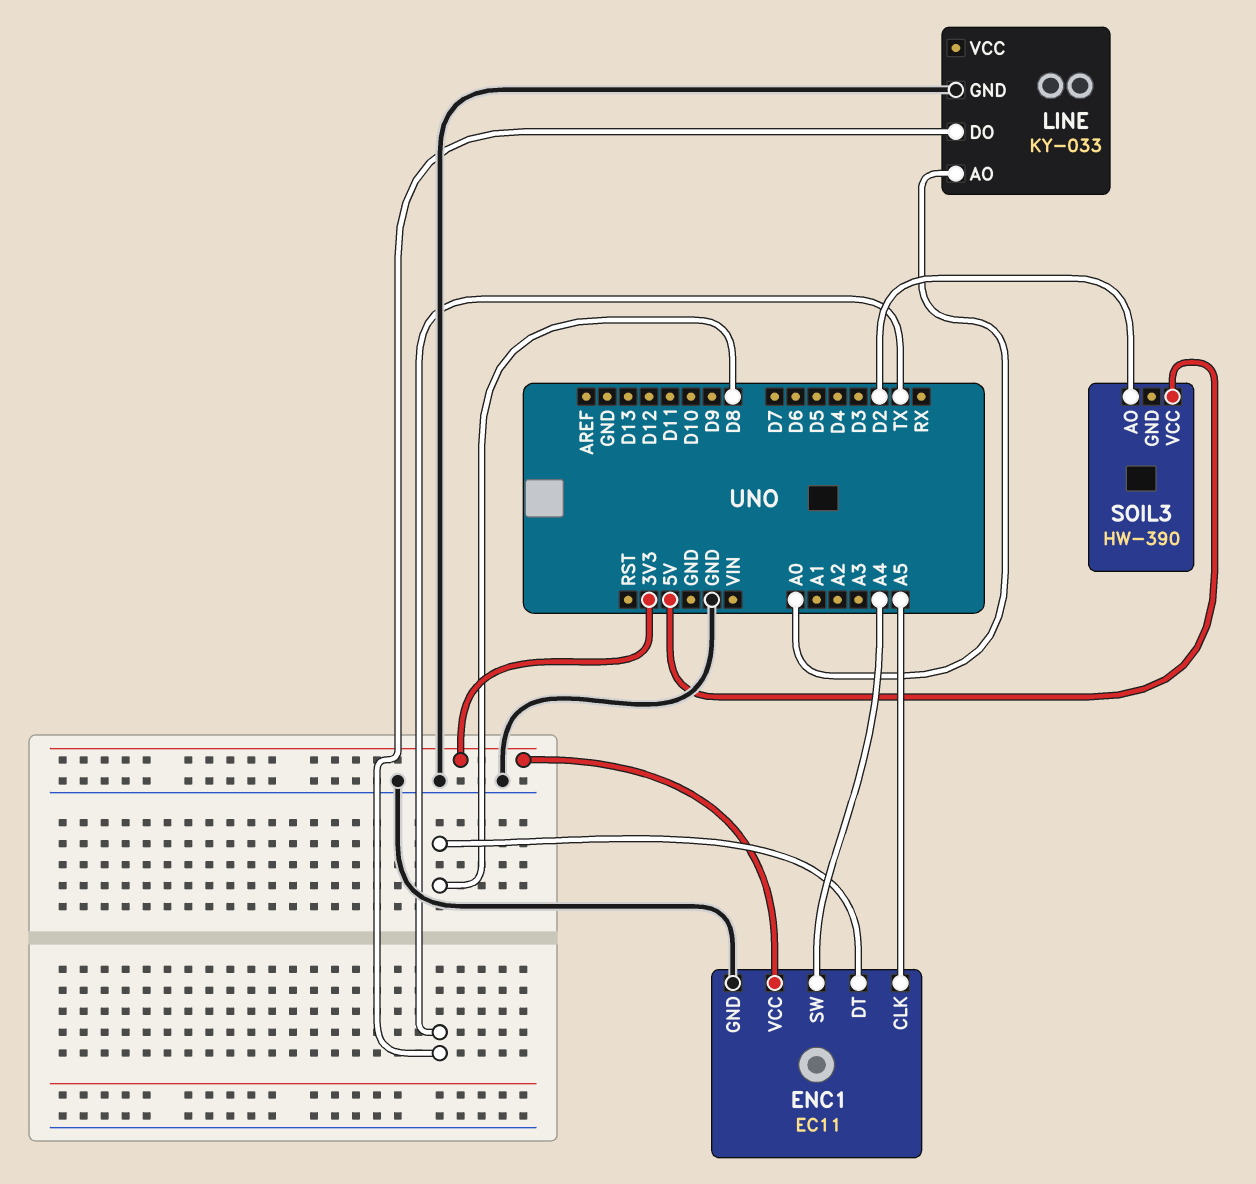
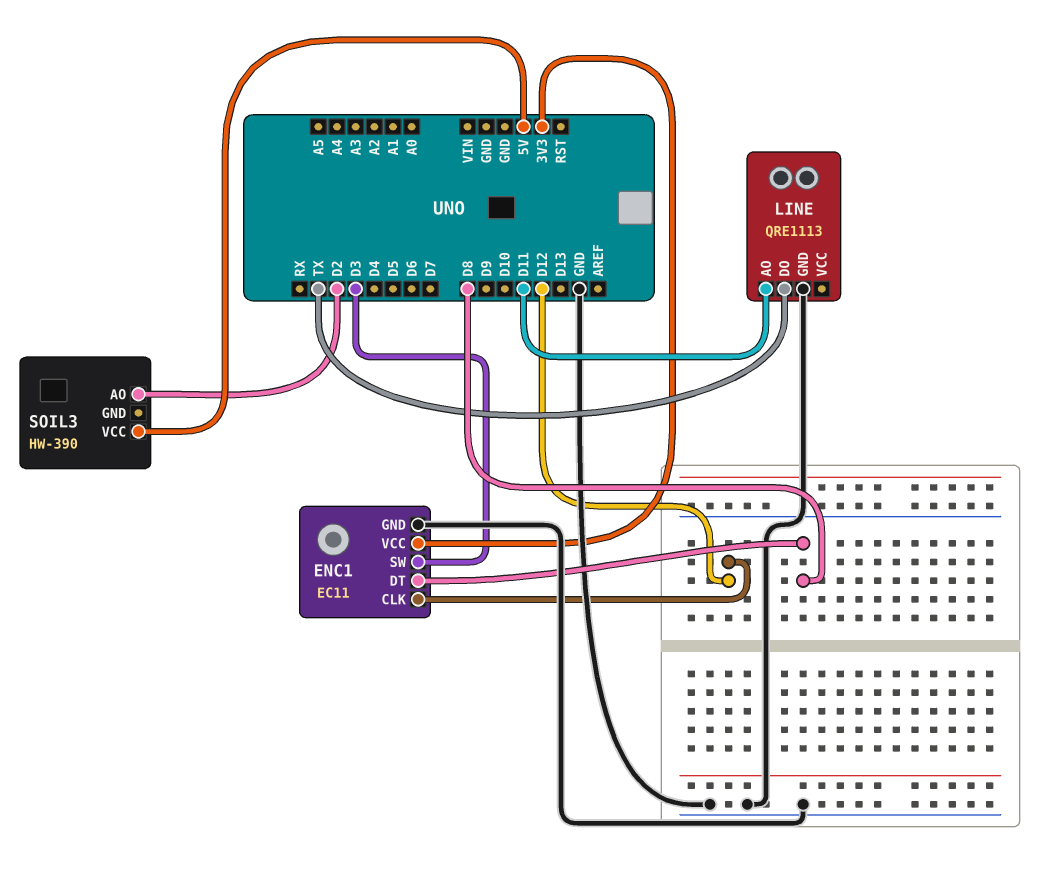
ENC1 pin CLK: A5 -> D12
ENC1 pin SW: A4 -> D3
LINE: KY-033 -> QRE1113
LINE pin AO: A0 -> D11

